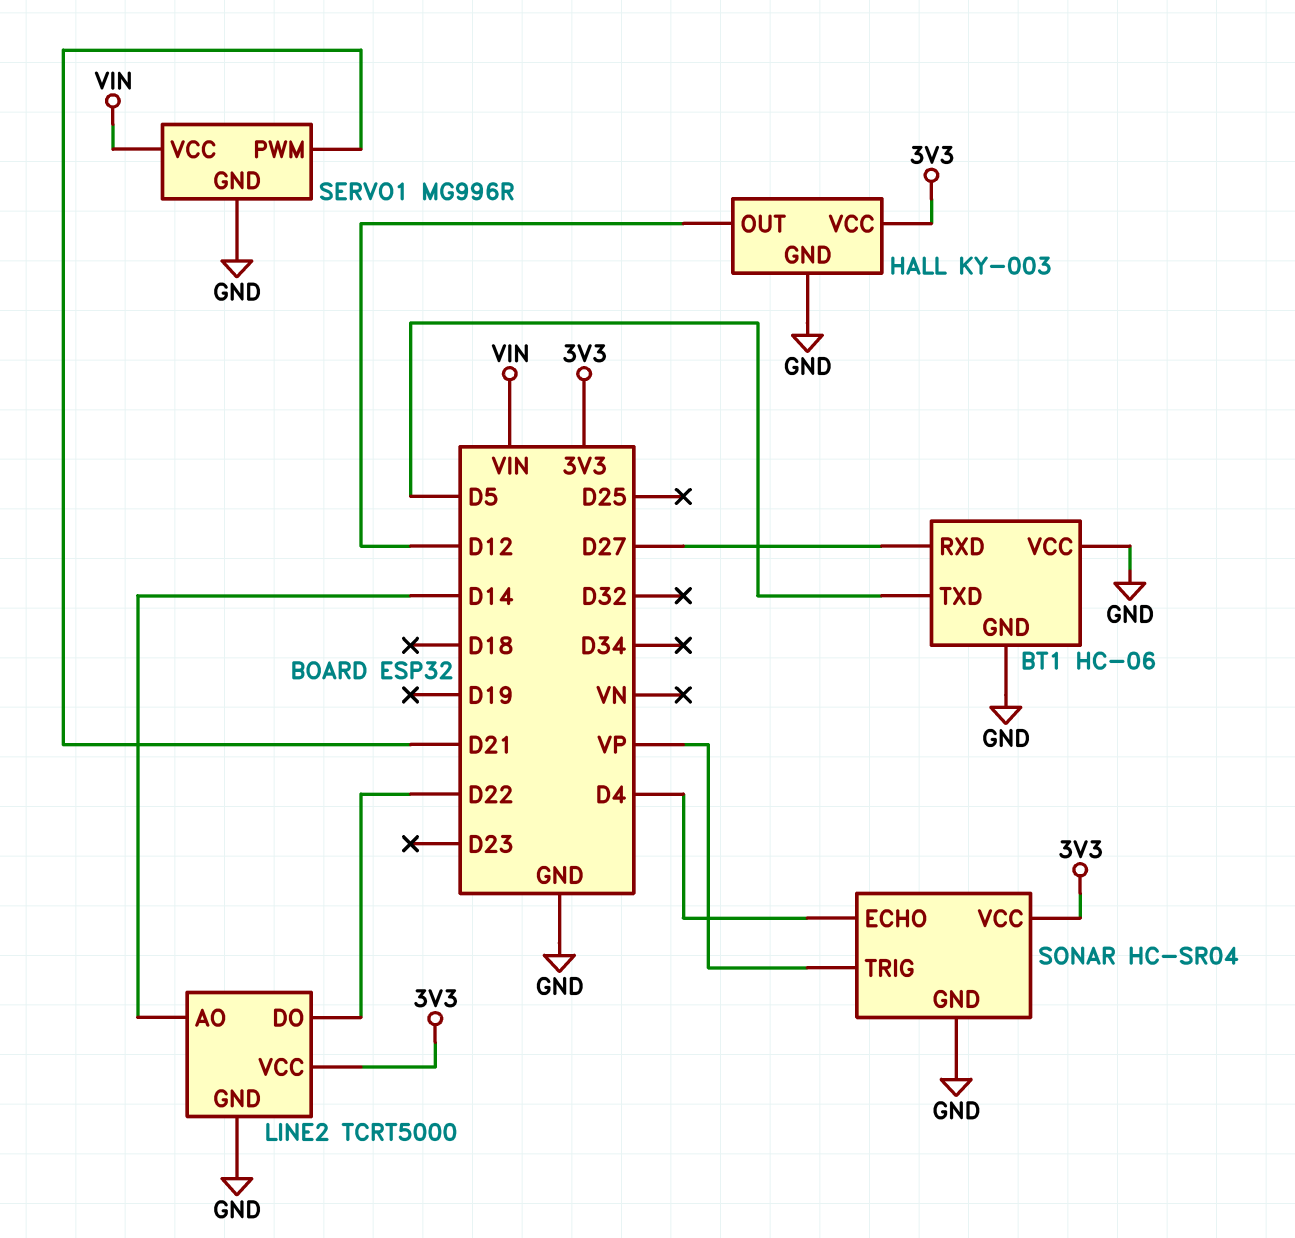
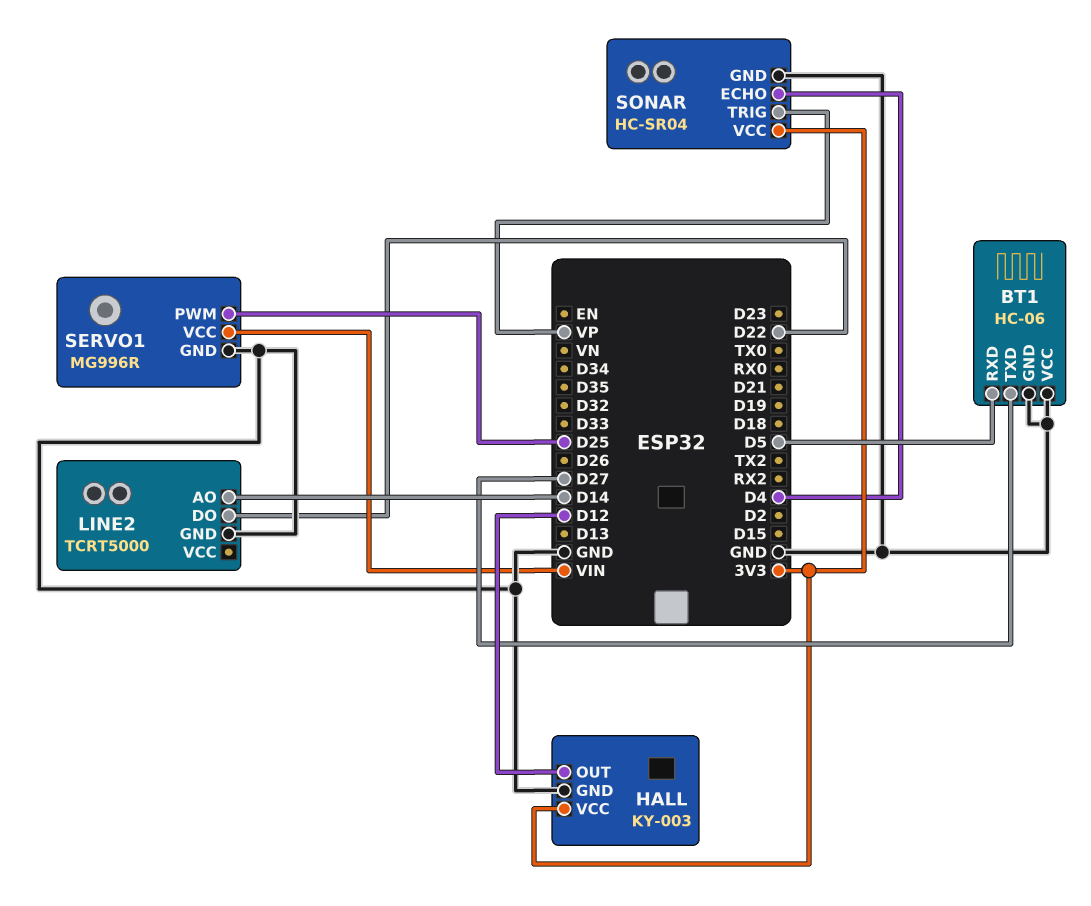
BT1 pin RXD: D27 -> D5
BT1 pin TXD: D5 -> D27
LINE2 pin VCC: 3V3 -> none
SERVO1 pin PWM: D21 -> D25

